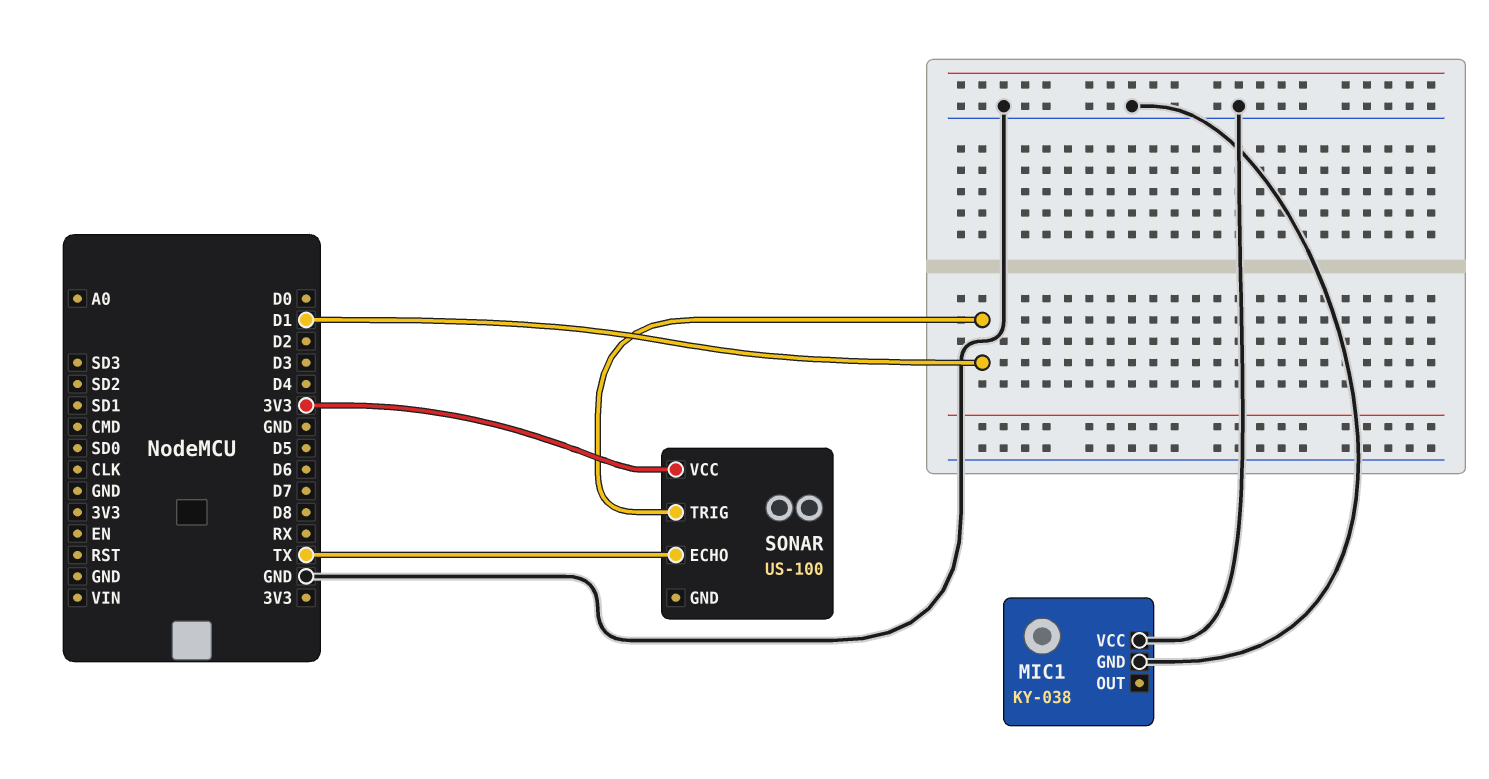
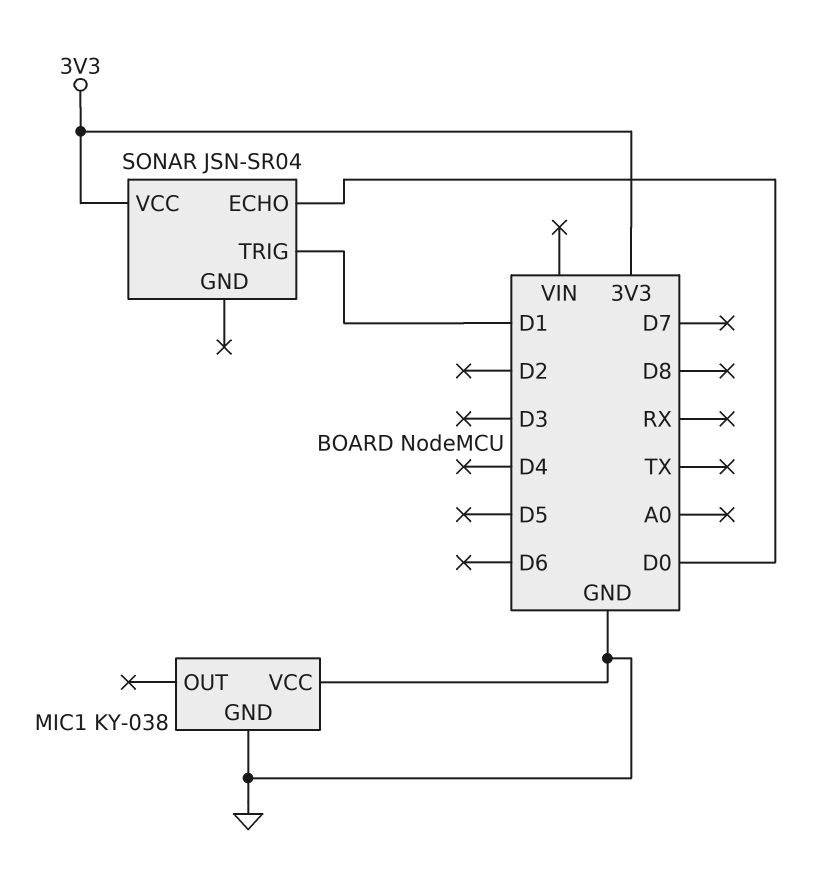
SONAR: US-100 -> JSN-SR04
SONAR pin ECHO: TX -> D0

